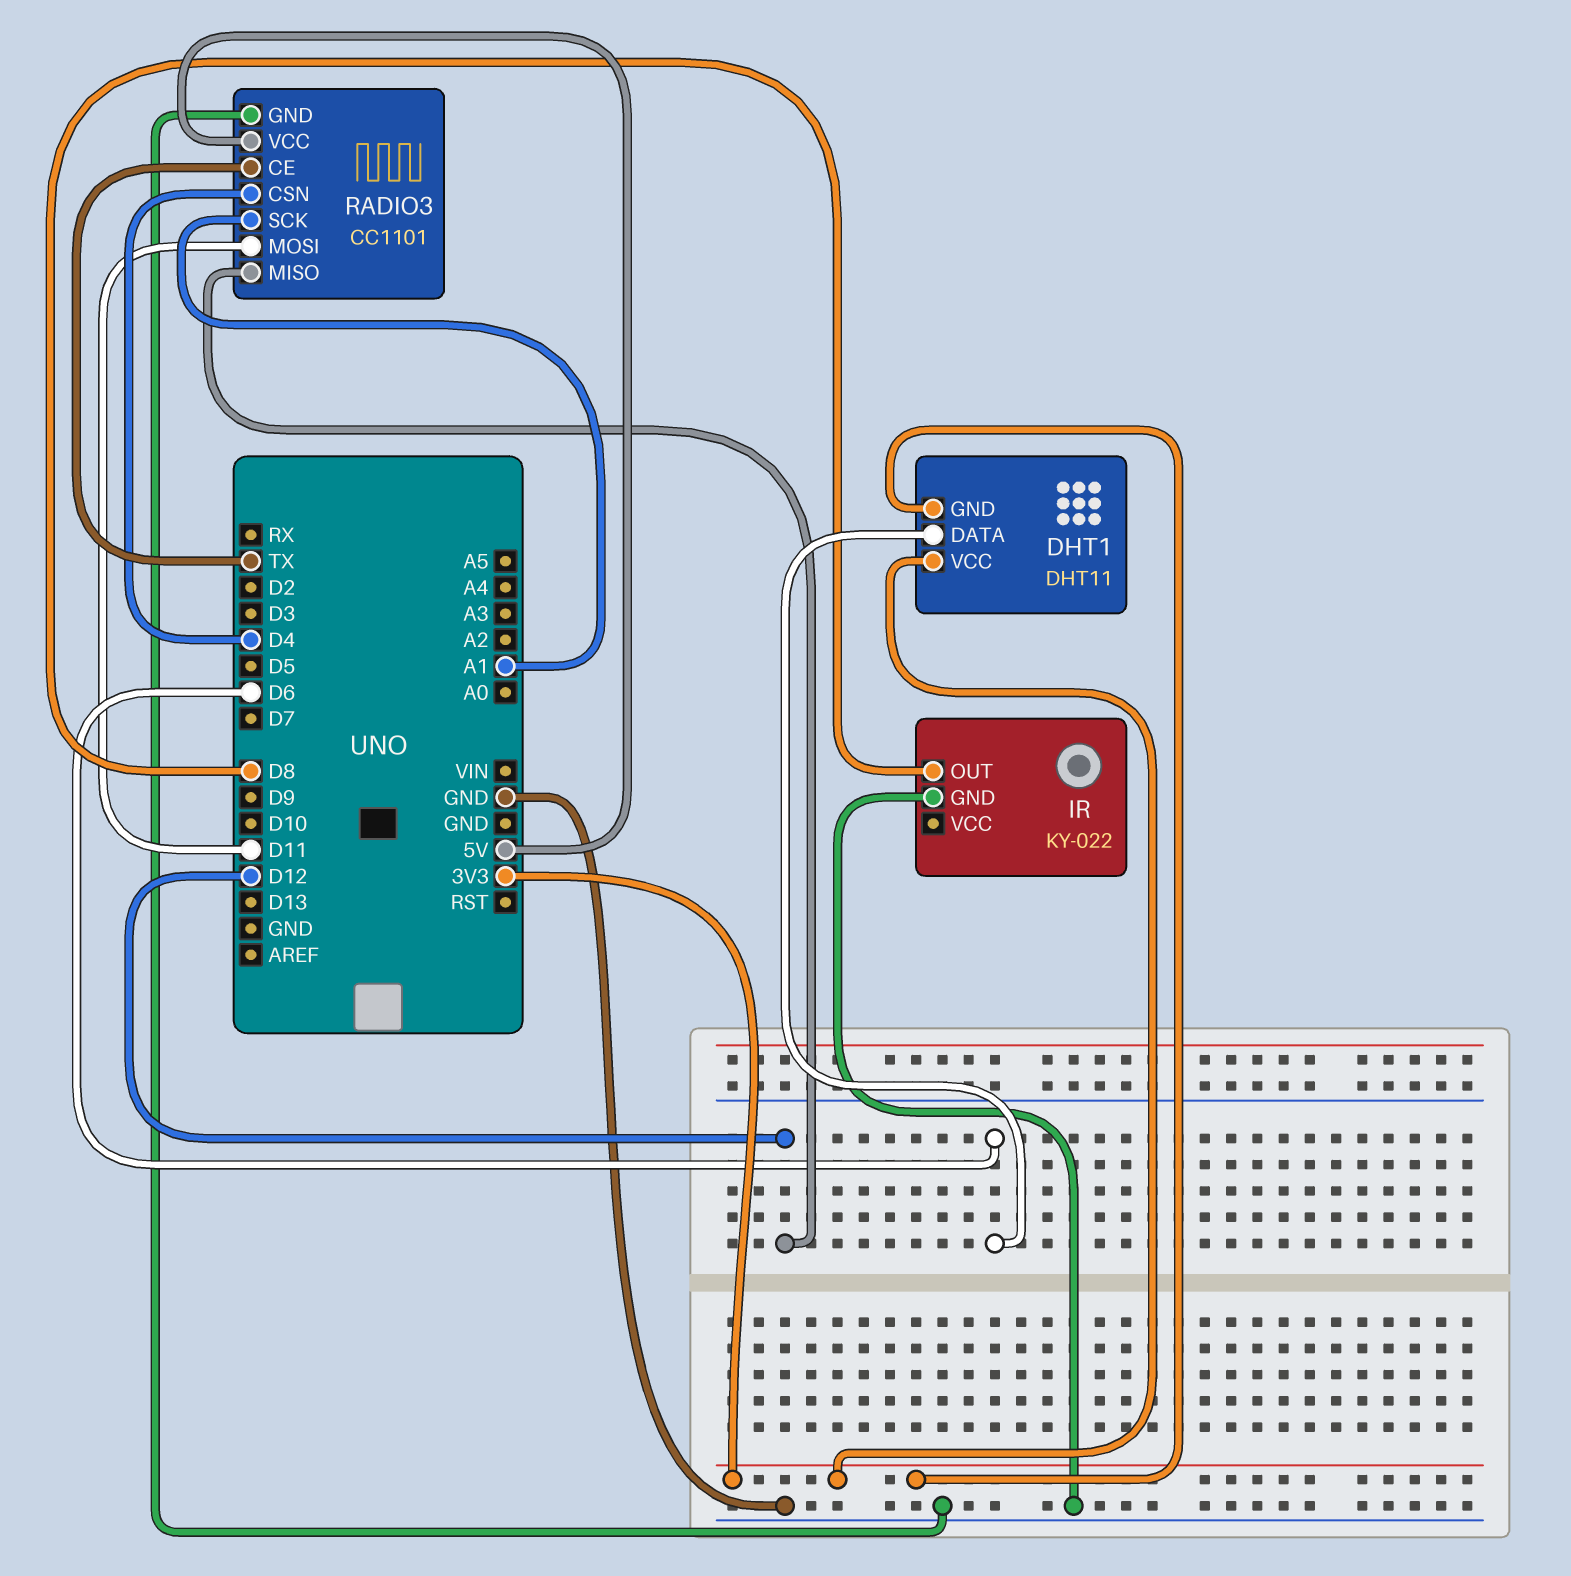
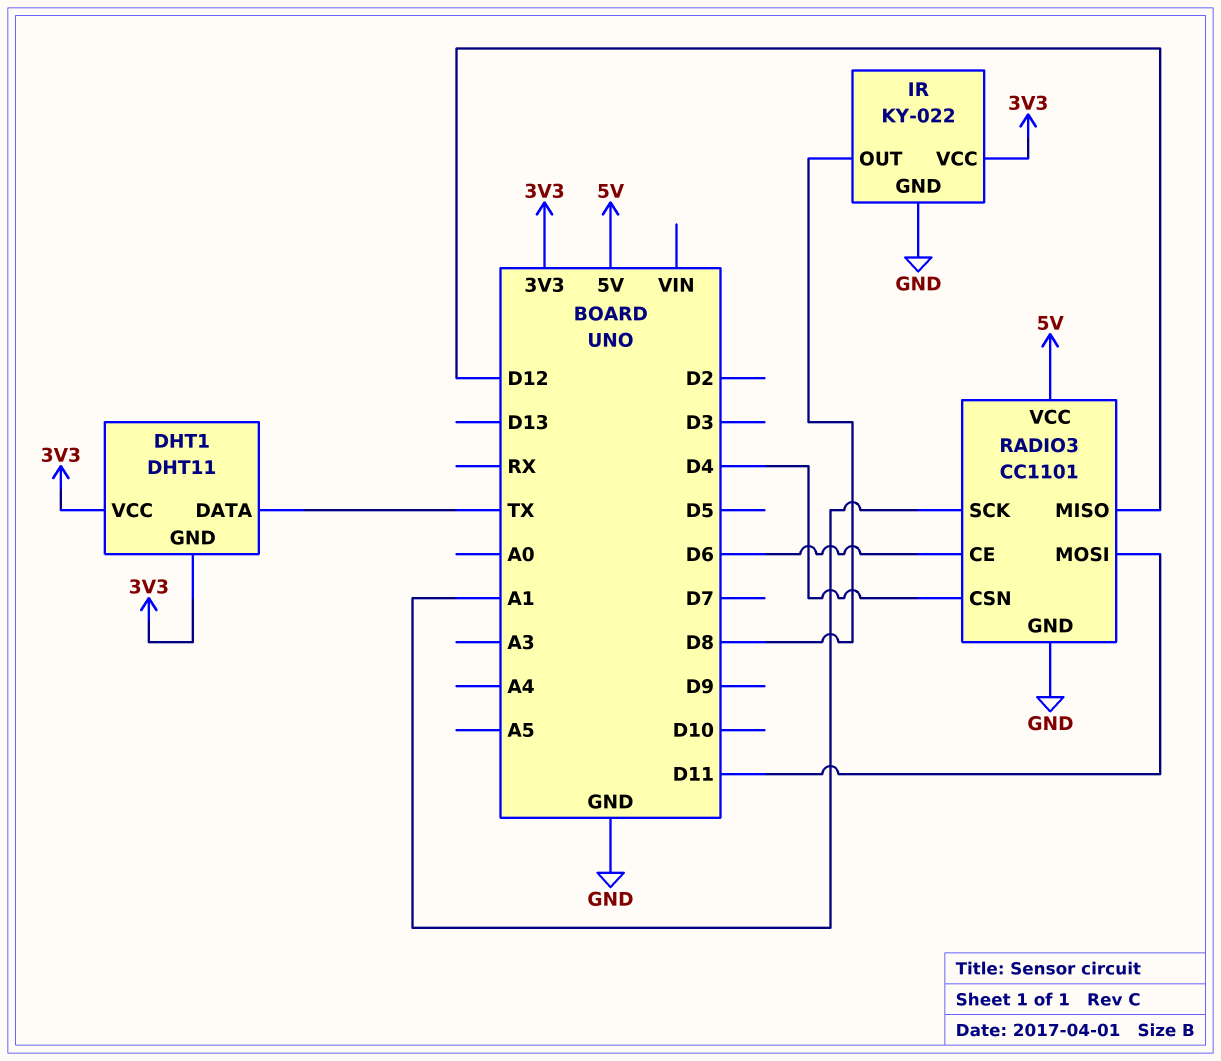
DHT1 pin DATA: D6 -> TX
IR pin VCC: none -> 3V3
RADIO3 pin CE: TX -> D6

